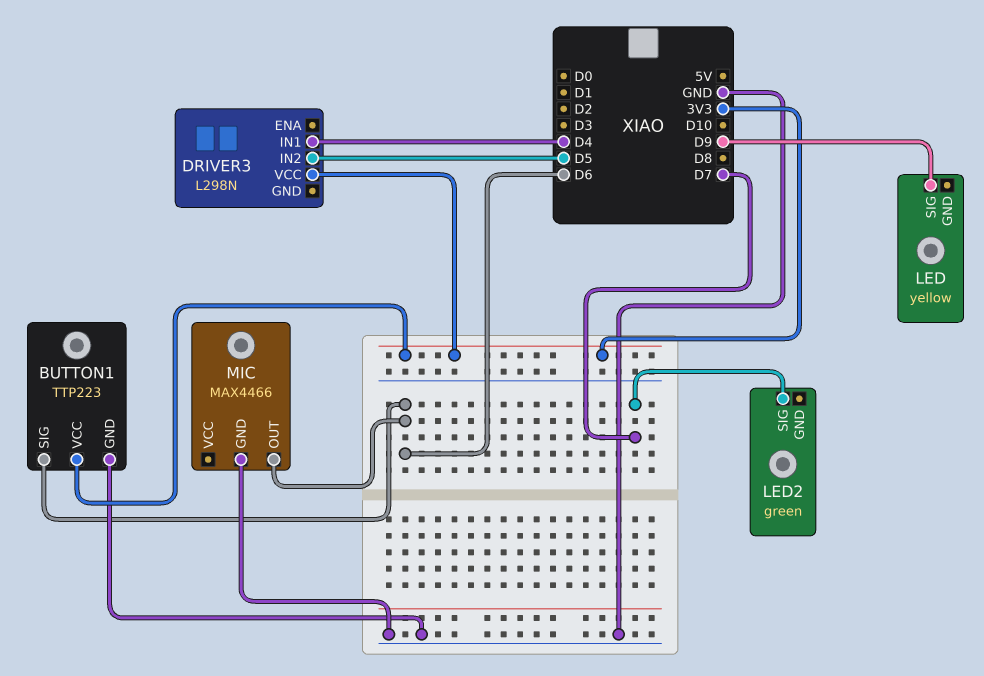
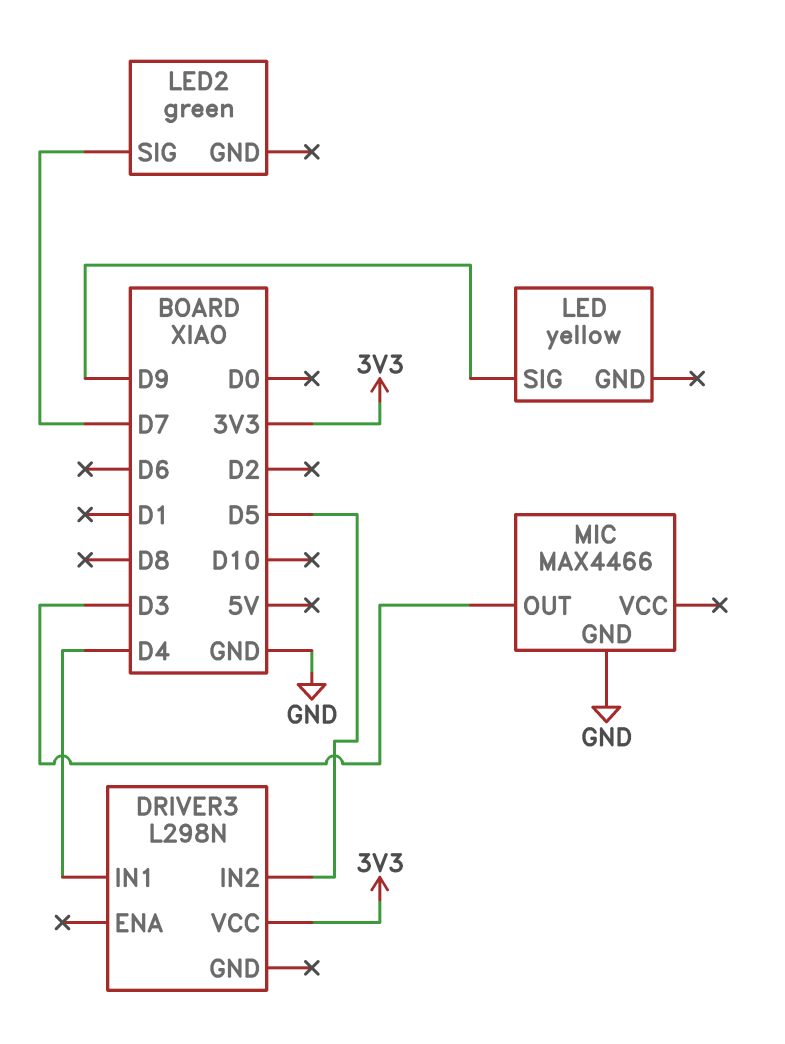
BUTTON1: TTP223 -> none
BUTTON1 pin GND: GND -> none
BUTTON1 pin SIG: D6 -> none
BUTTON1 pin VCC: 3V3 -> none
MIC pin OUT: D6 -> D3

